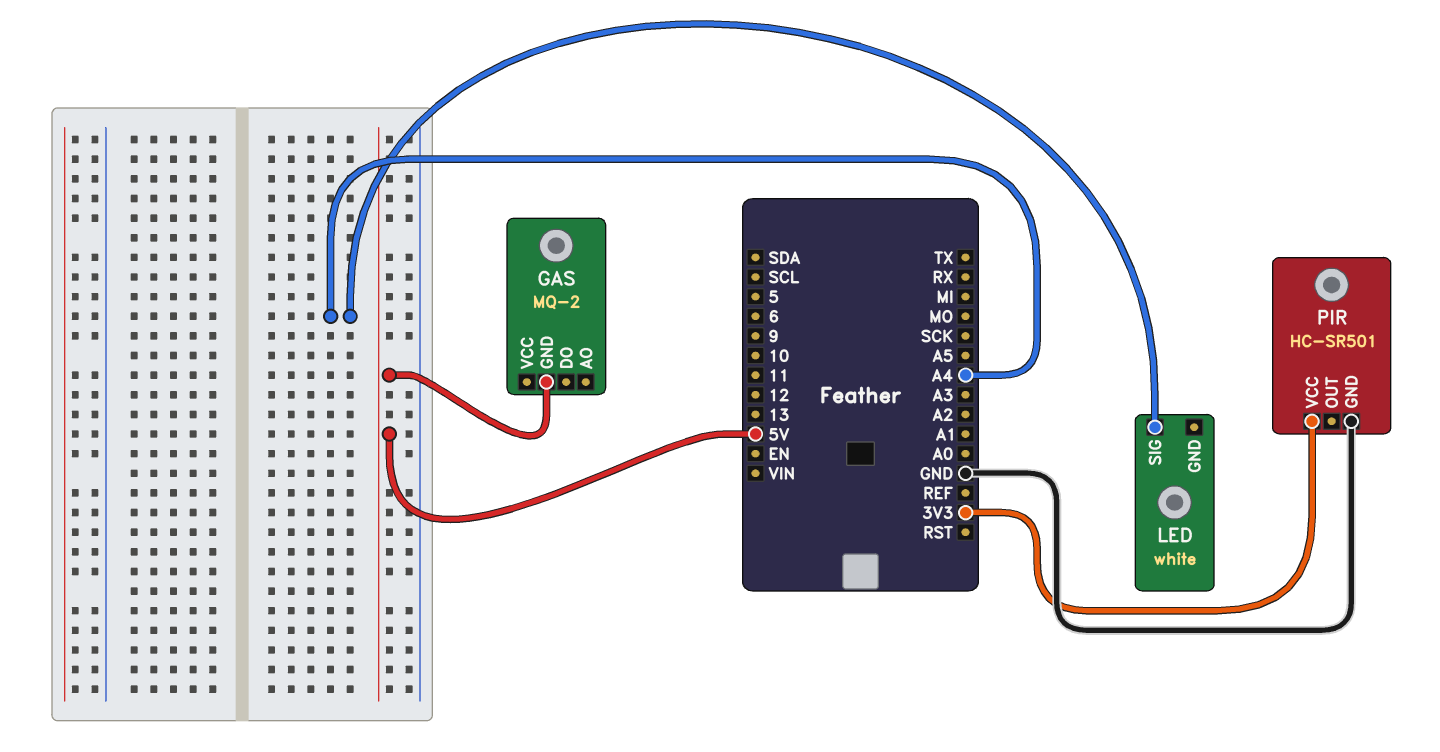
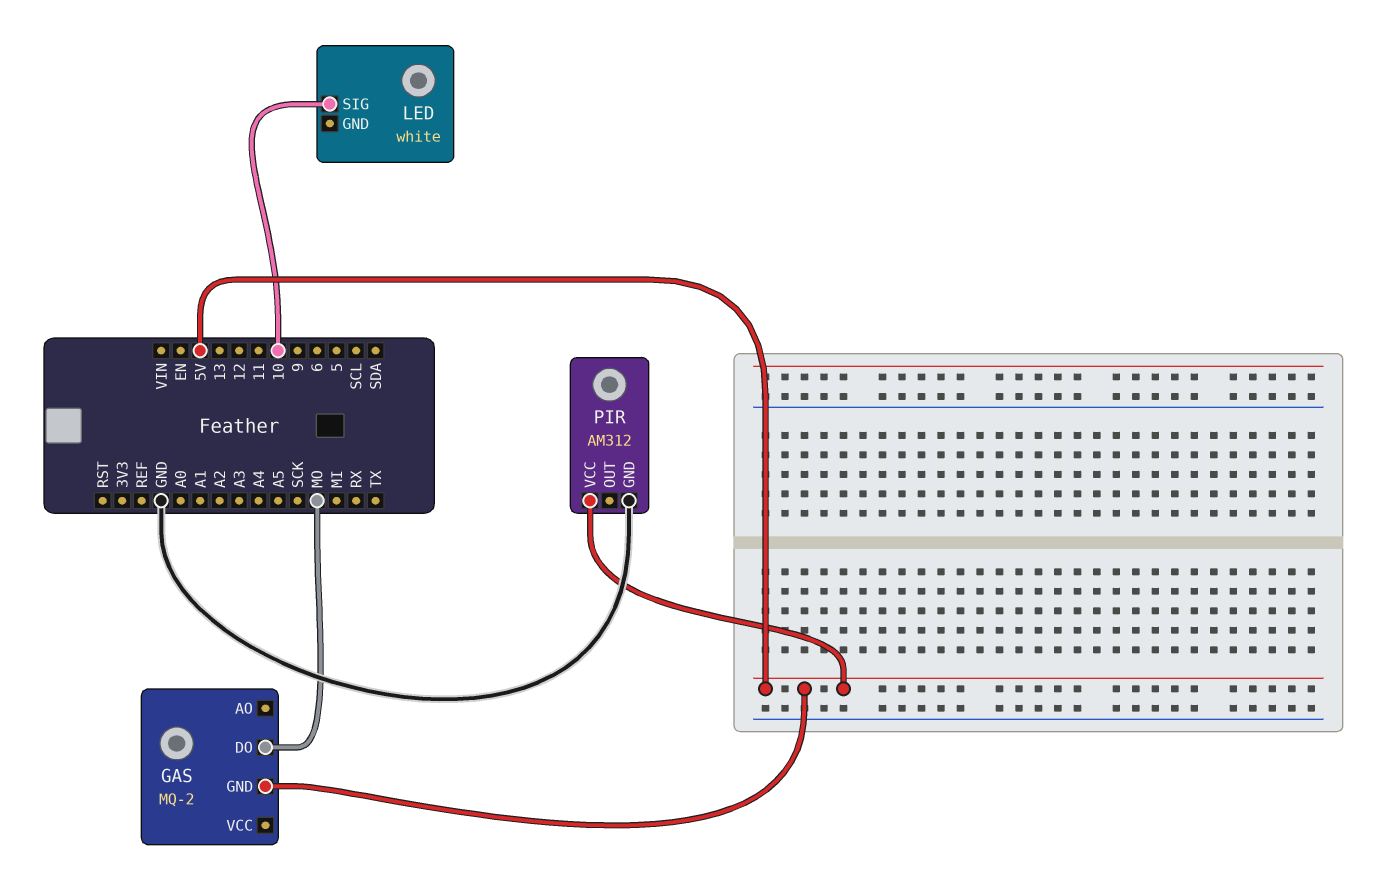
GAS pin DO: none -> MO
LED pin SIG: A4 -> 10
PIR: HC-SR501 -> AM312
PIR pin VCC: 3V3 -> 5V

